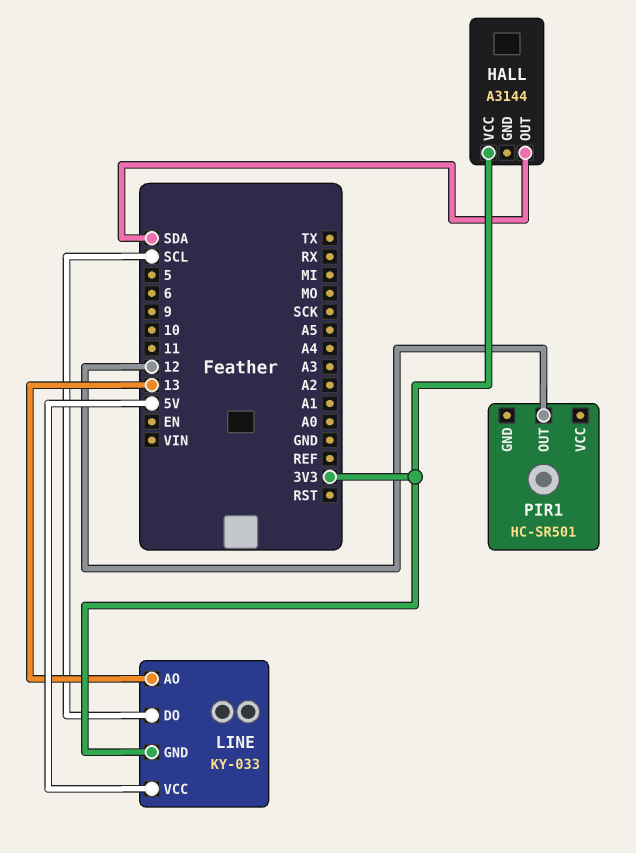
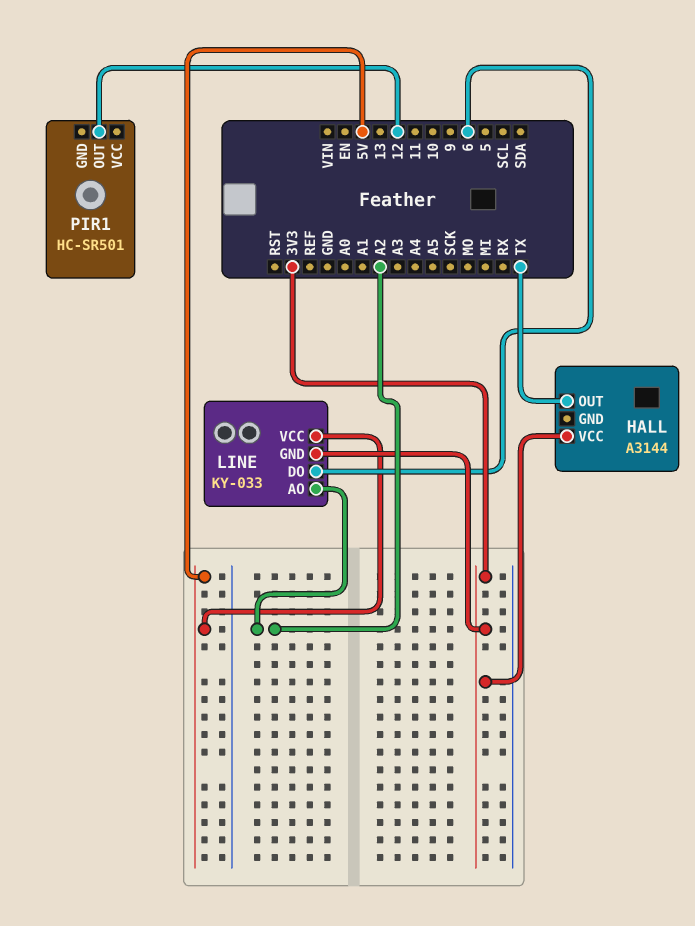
HALL pin OUT: SDA -> TX
LINE pin AO: 13 -> A2
LINE pin DO: SCL -> 6

